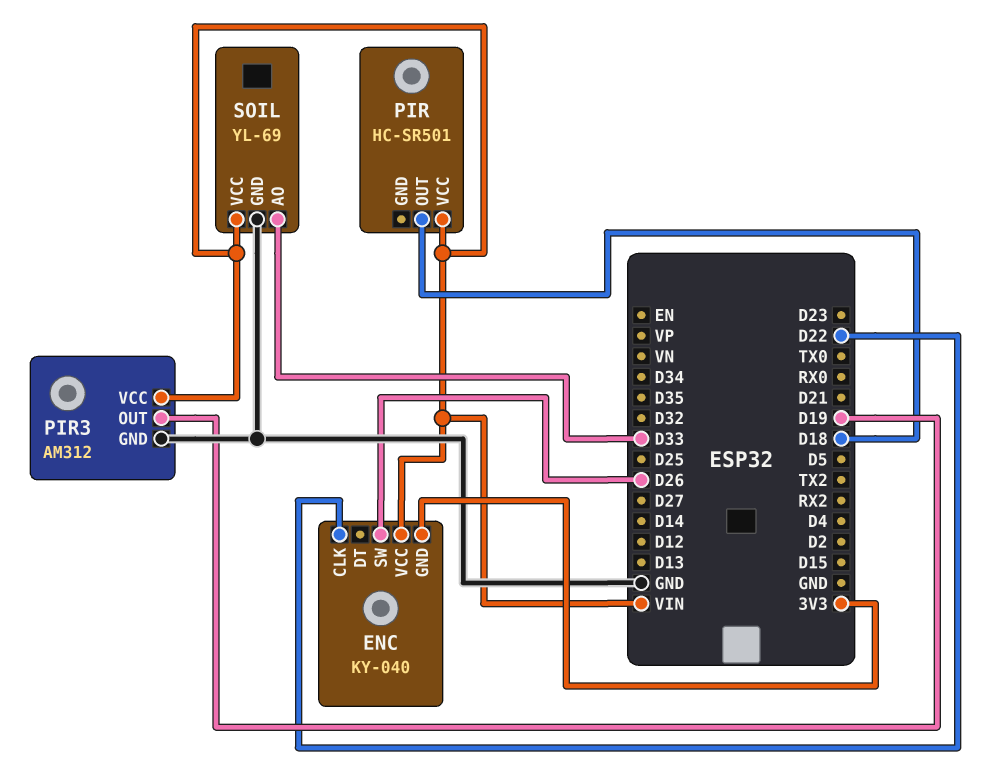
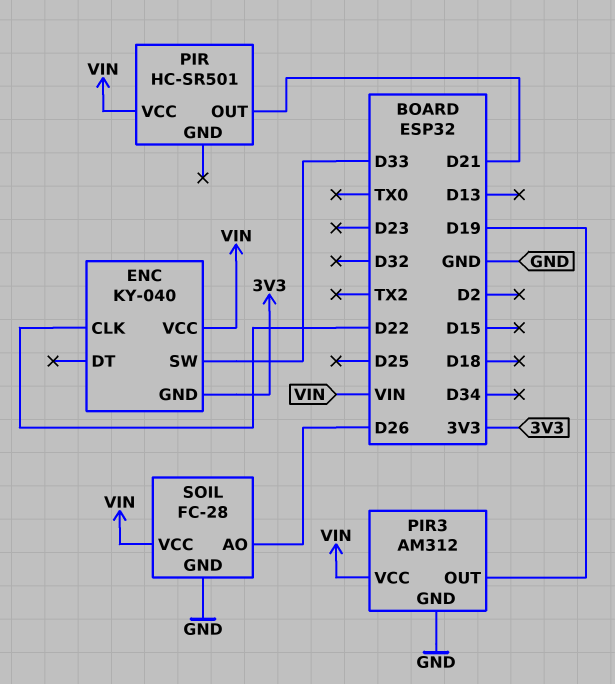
ENC pin SW: D26 -> D33
PIR pin OUT: D18 -> D21
SOIL: YL-69 -> FC-28
SOIL pin AO: D33 -> D26

